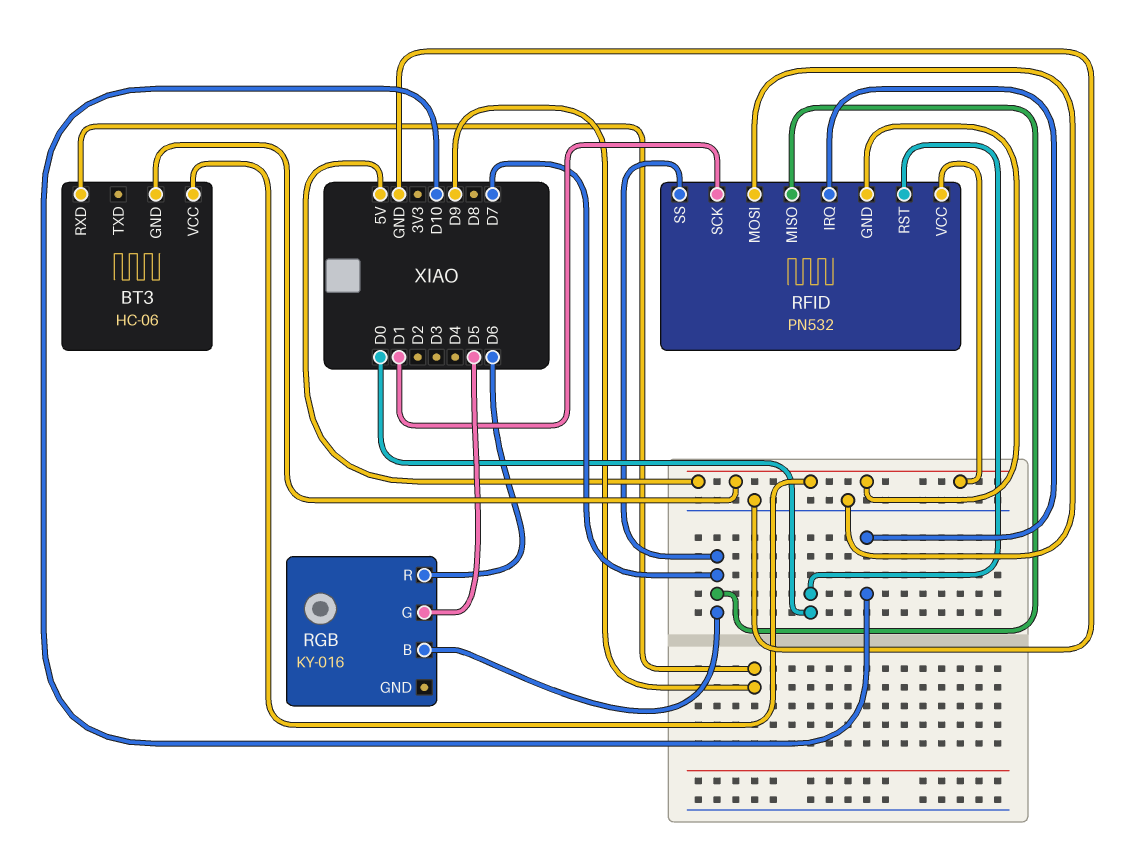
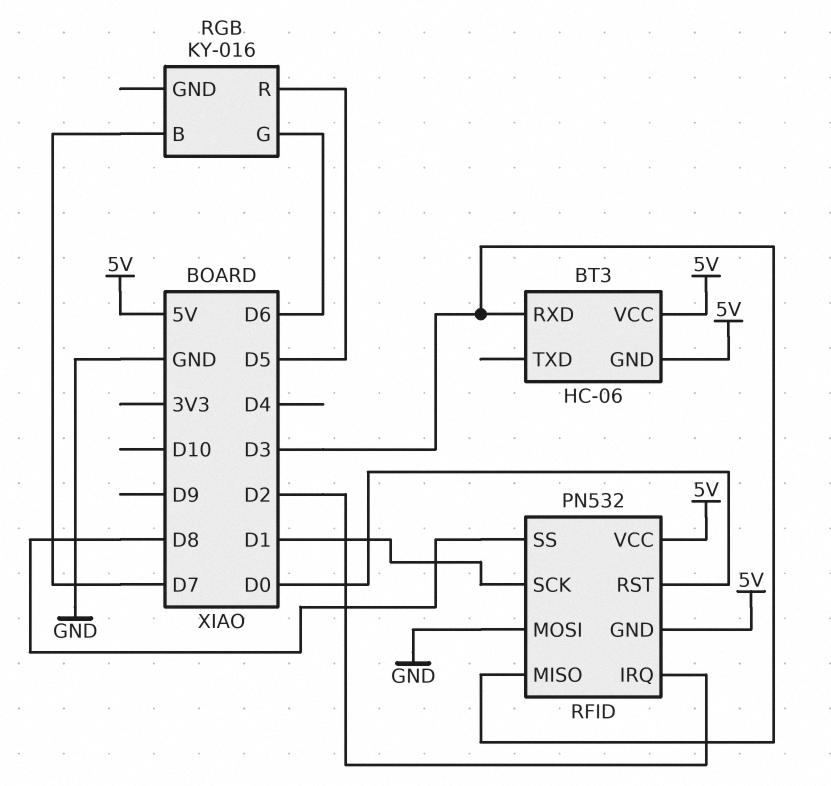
BT3 pin RXD: D9 -> D3
RFID pin IRQ: D10 -> D2
RFID pin MISO: D7 -> D3
RFID pin SS: D7 -> D8
RGB pin G: D5 -> D6
RGB pin R: D6 -> D5

